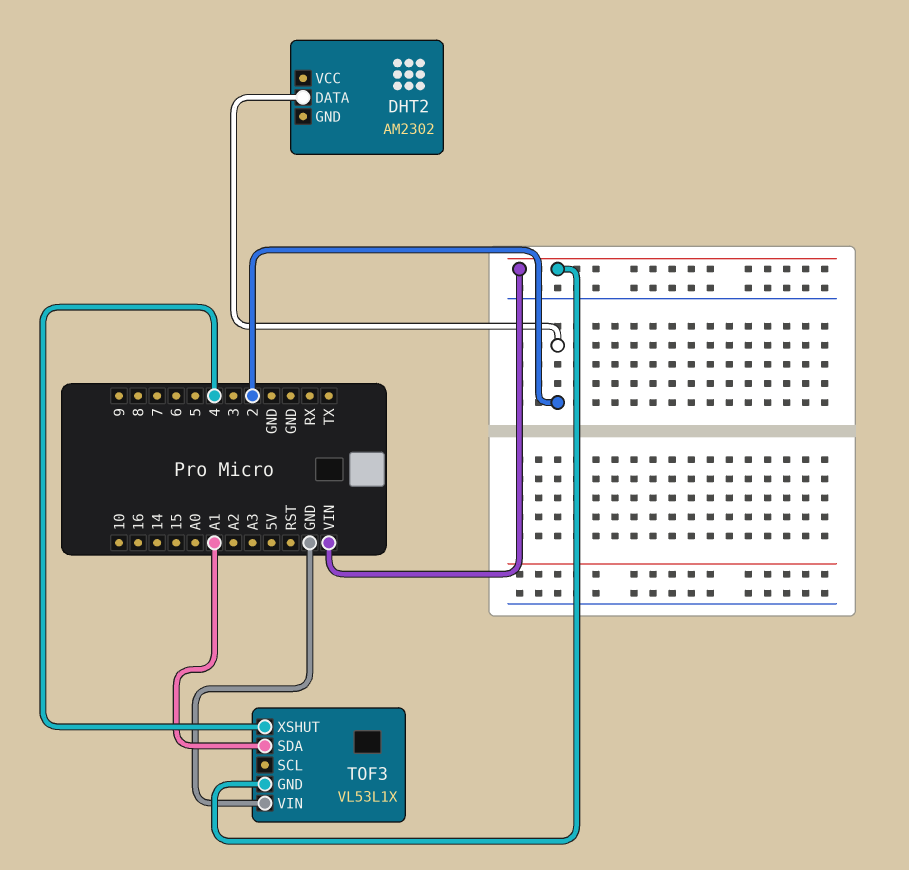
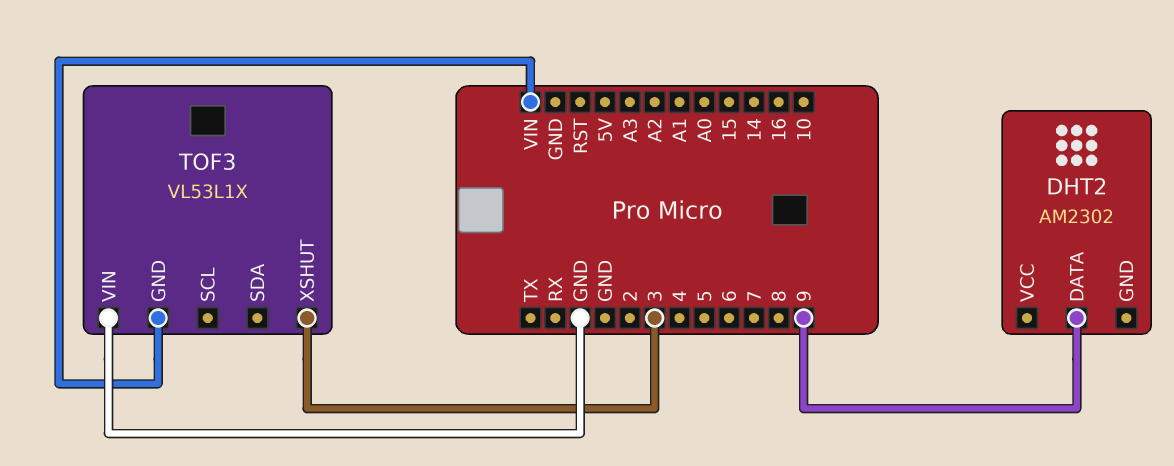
DHT2 pin DATA: 2 -> 9
TOF3 pin SDA: A1 -> none
TOF3 pin XSHUT: 4 -> 3

